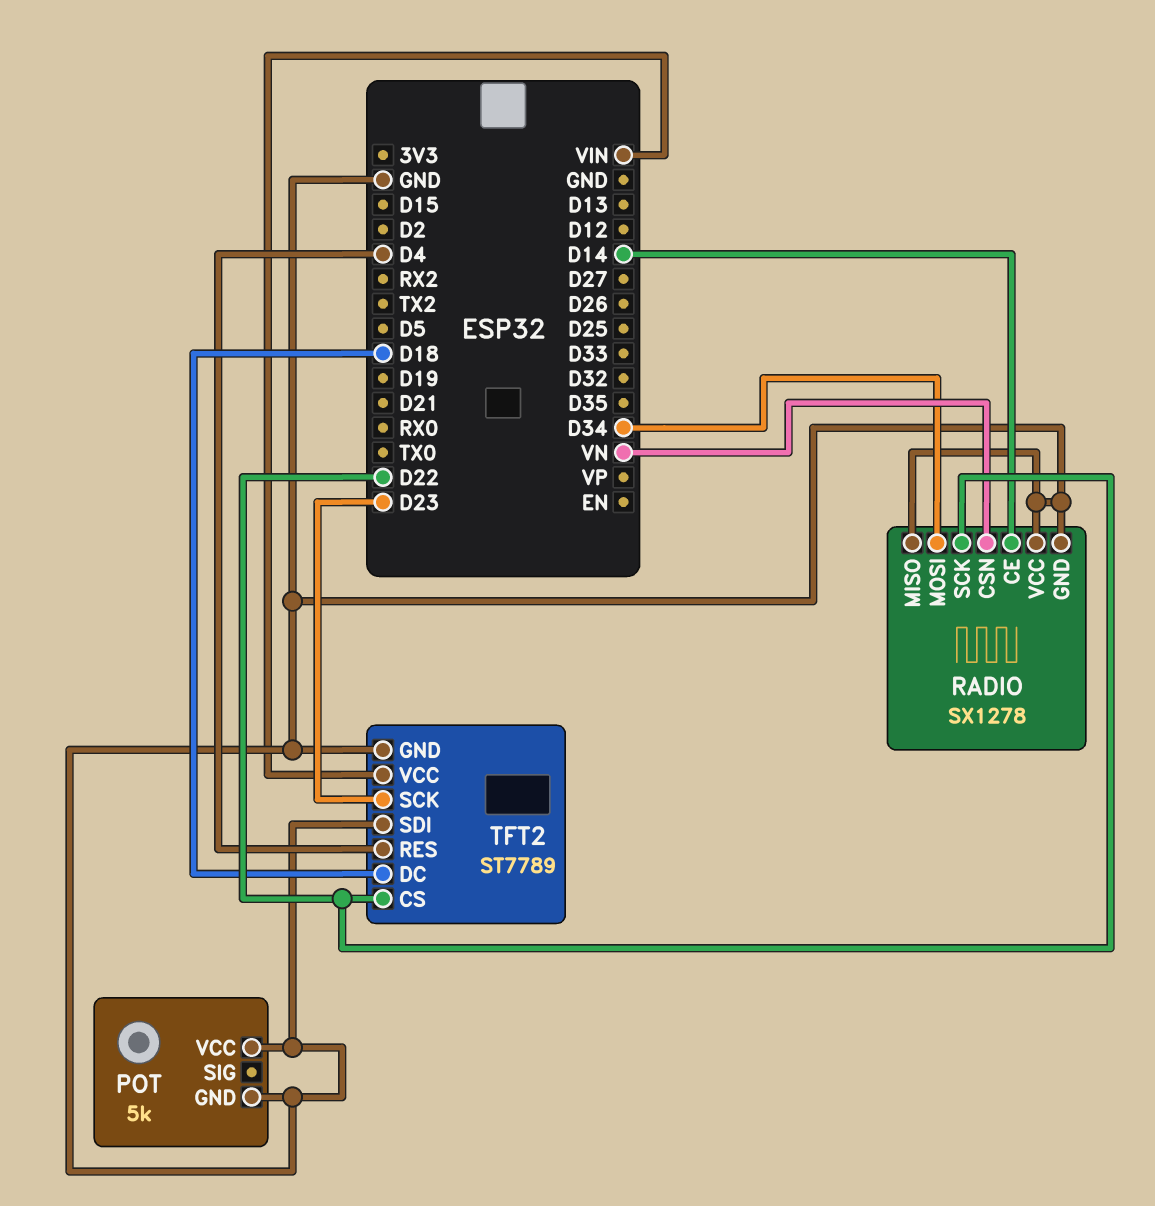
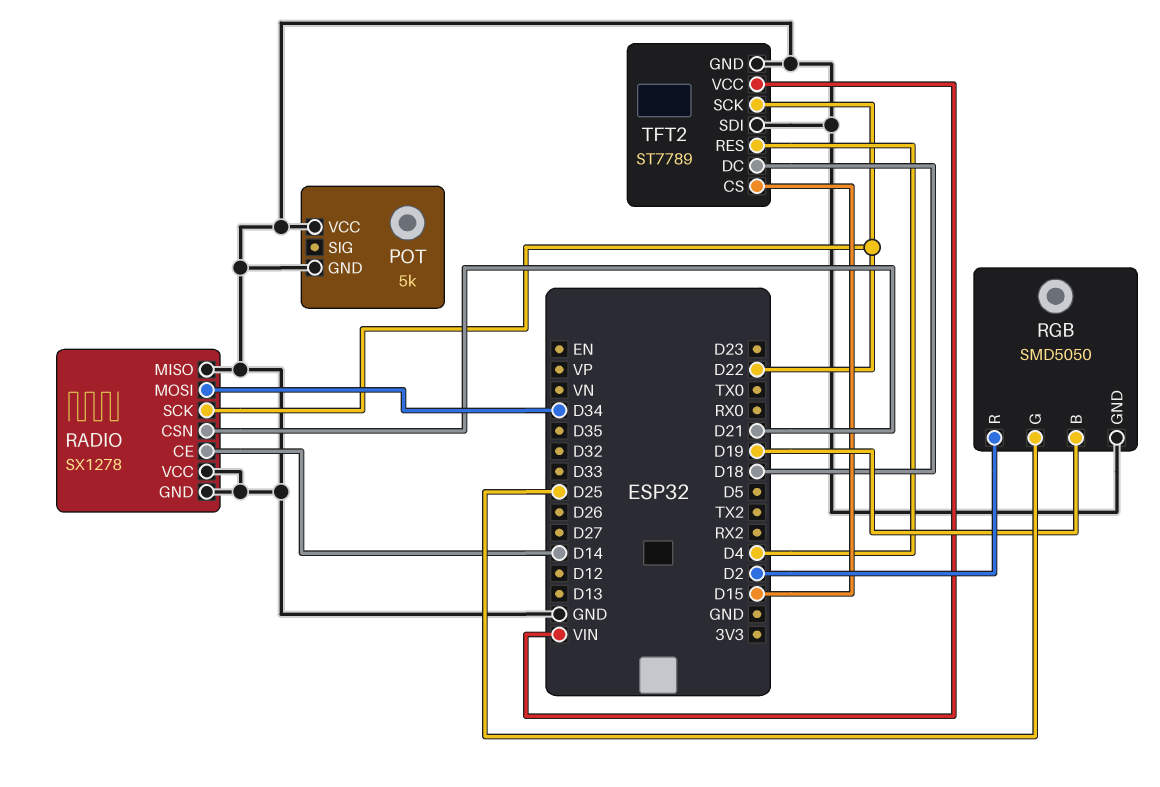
RADIO pin CSN: VN -> D21
RGB: none -> SMD5050
RGB pin B: none -> D19
RGB pin G: none -> D25
RGB pin GND: none -> GND
RGB pin R: none -> D2
TFT2 pin CS: D22 -> D15
TFT2 pin SCK: D23 -> D22

